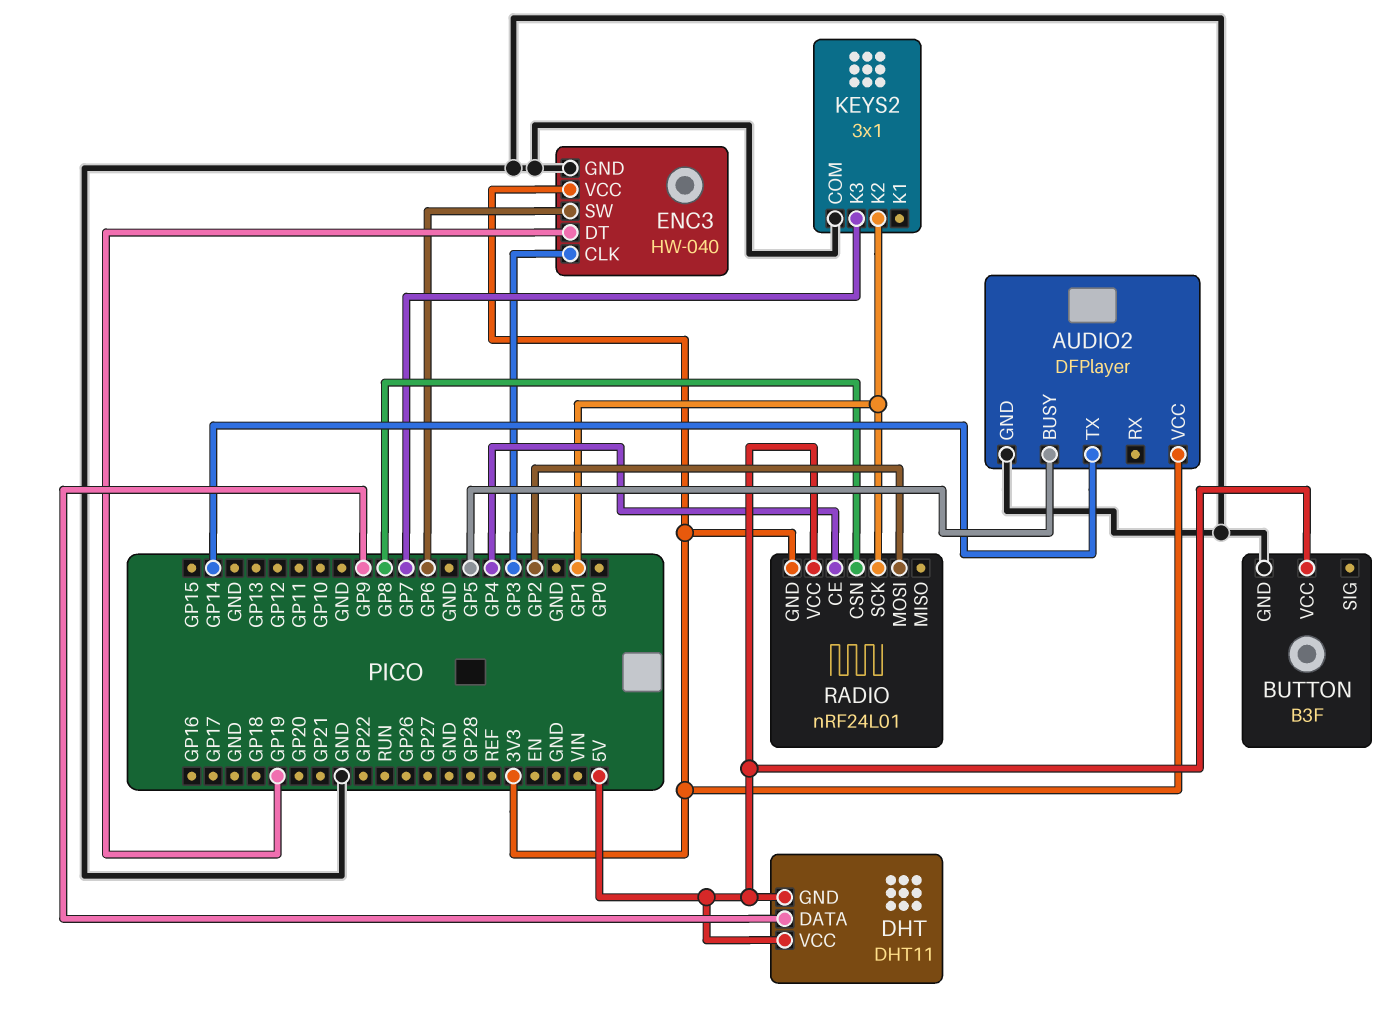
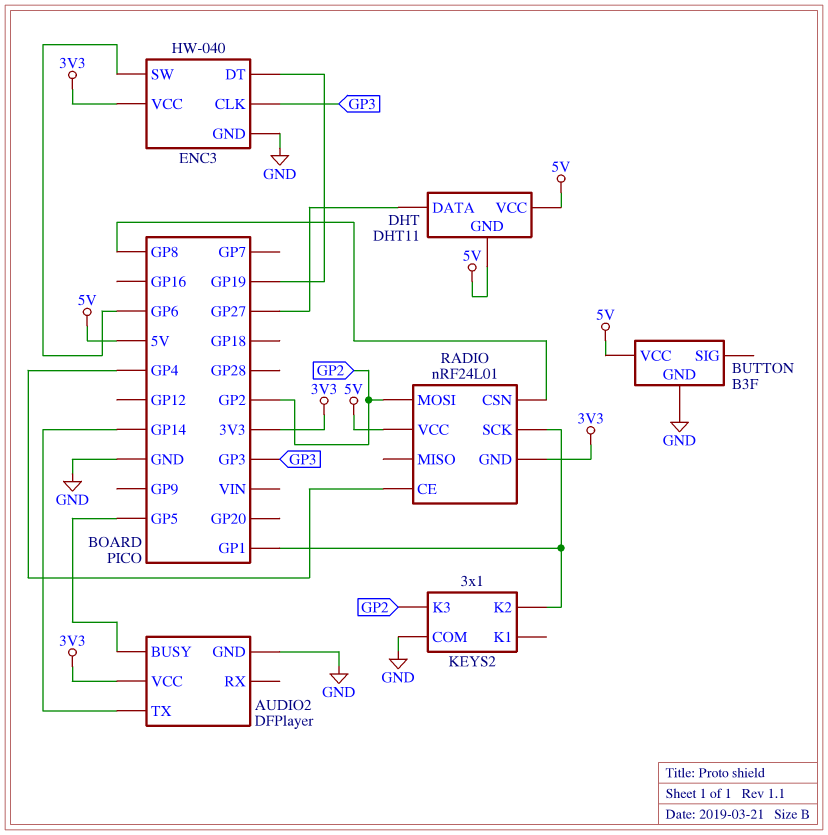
DHT pin DATA: GP9 -> GP27
KEYS2 pin K3: GP7 -> GP2

